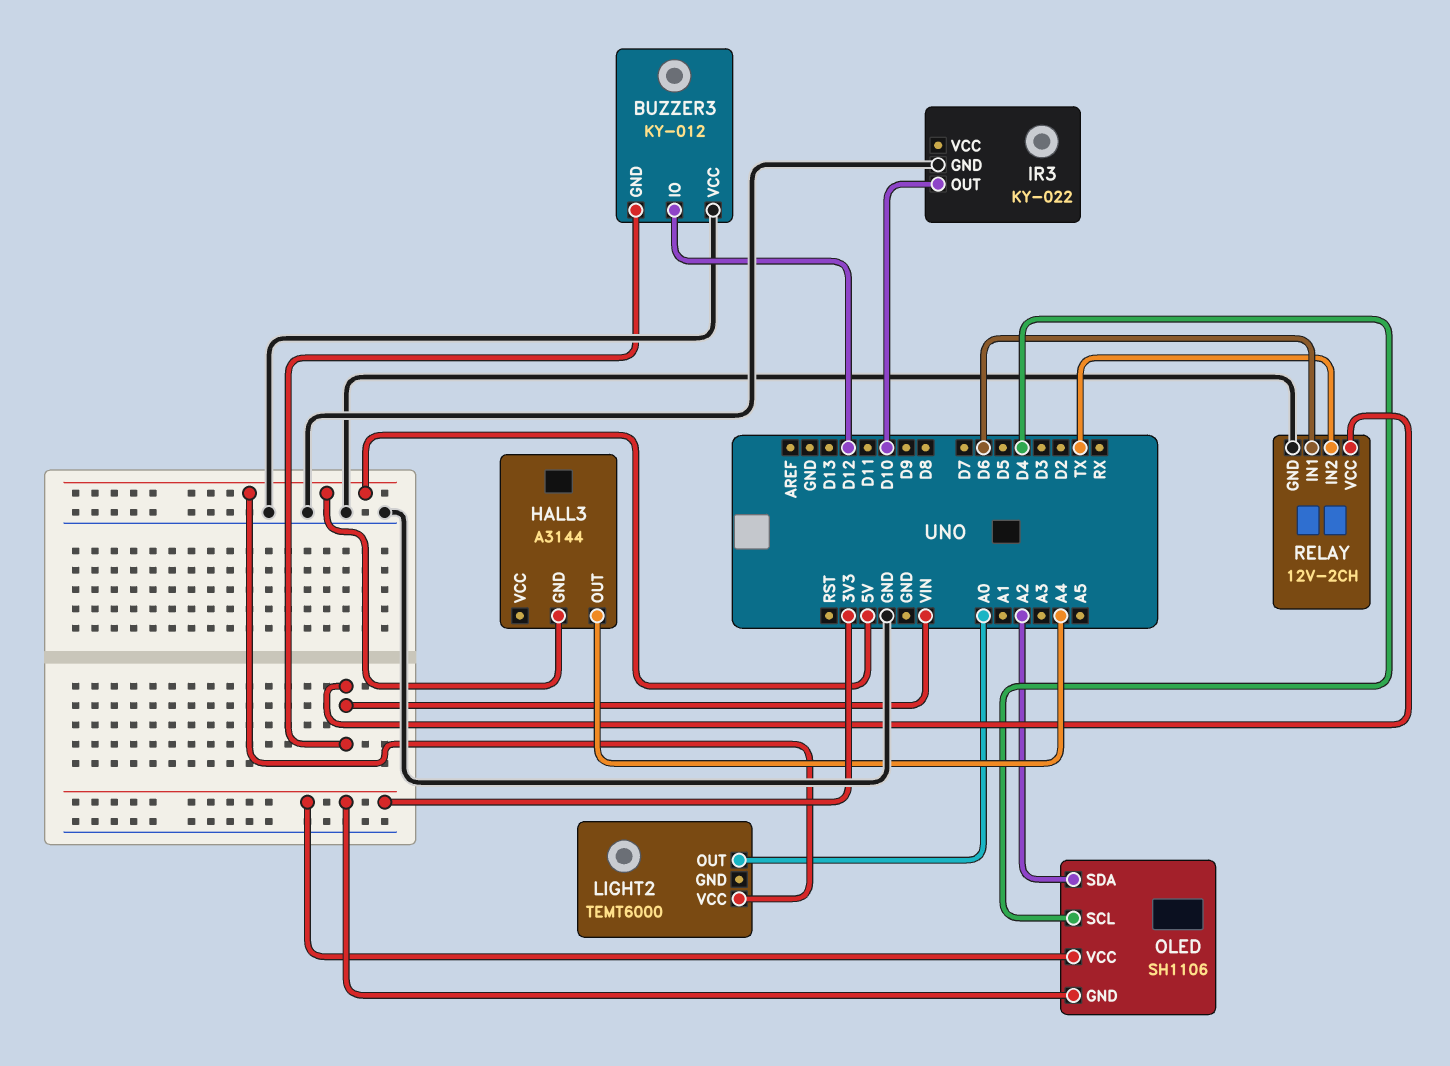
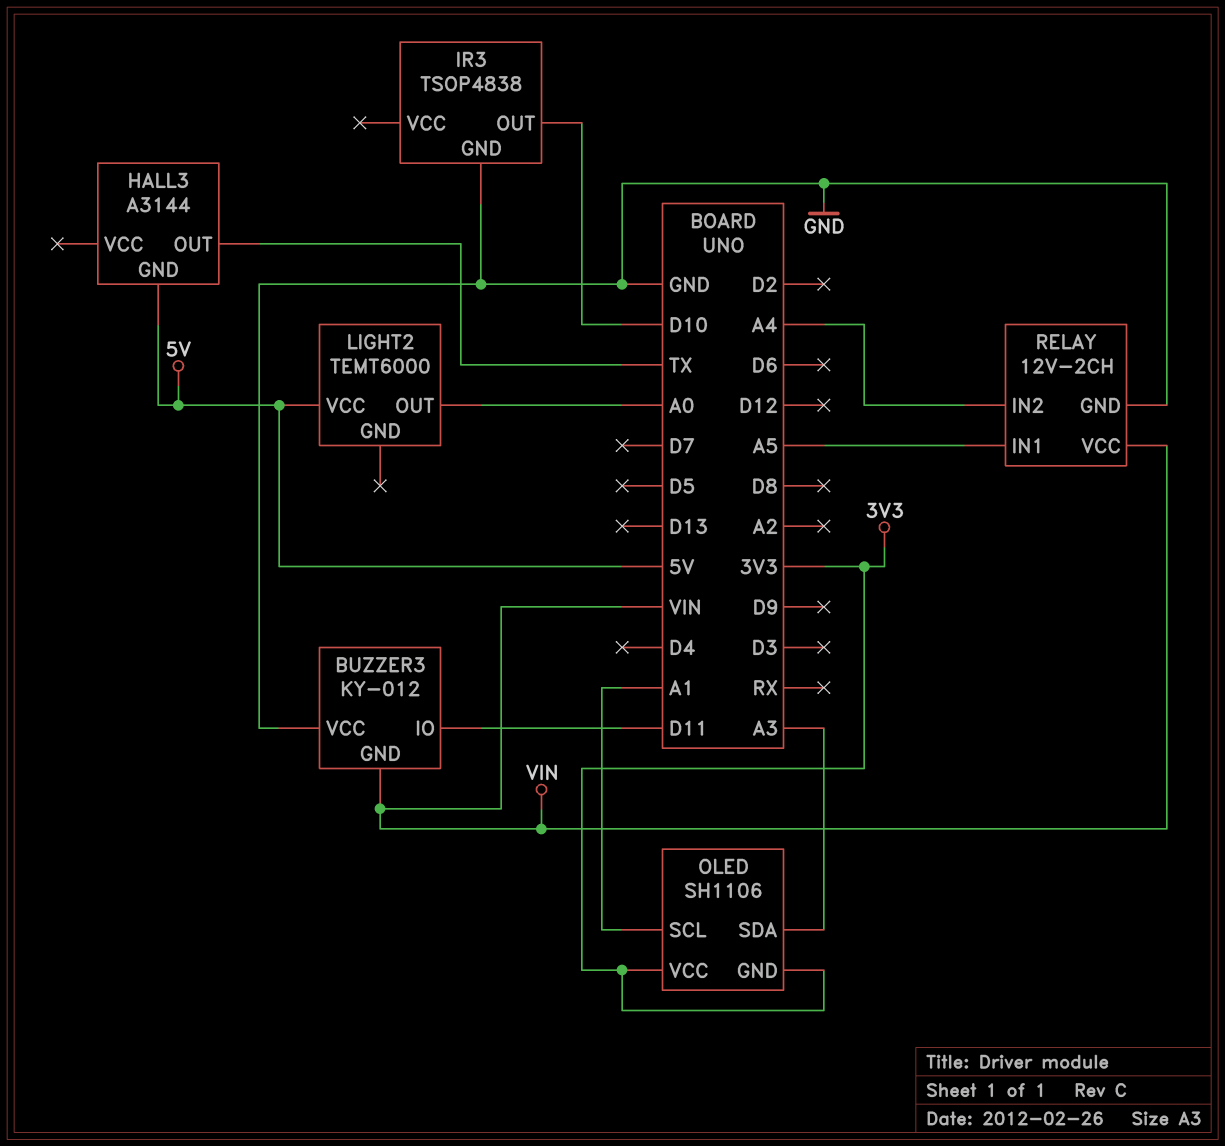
BUZZER3 pin IO: D12 -> D11
HALL3 pin OUT: A4 -> TX
IR3: KY-022 -> TSOP4838
OLED pin SCL: D4 -> A1
OLED pin SDA: A2 -> A3
RELAY pin IN1: D6 -> A5
RELAY pin IN2: TX -> A4

